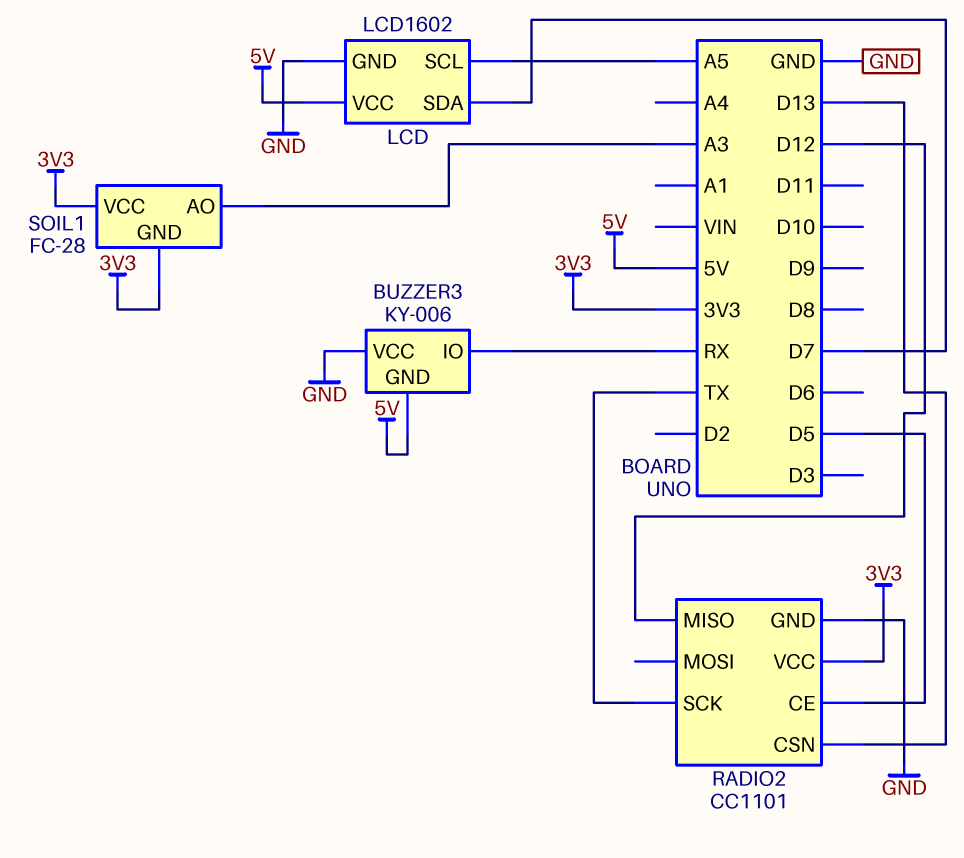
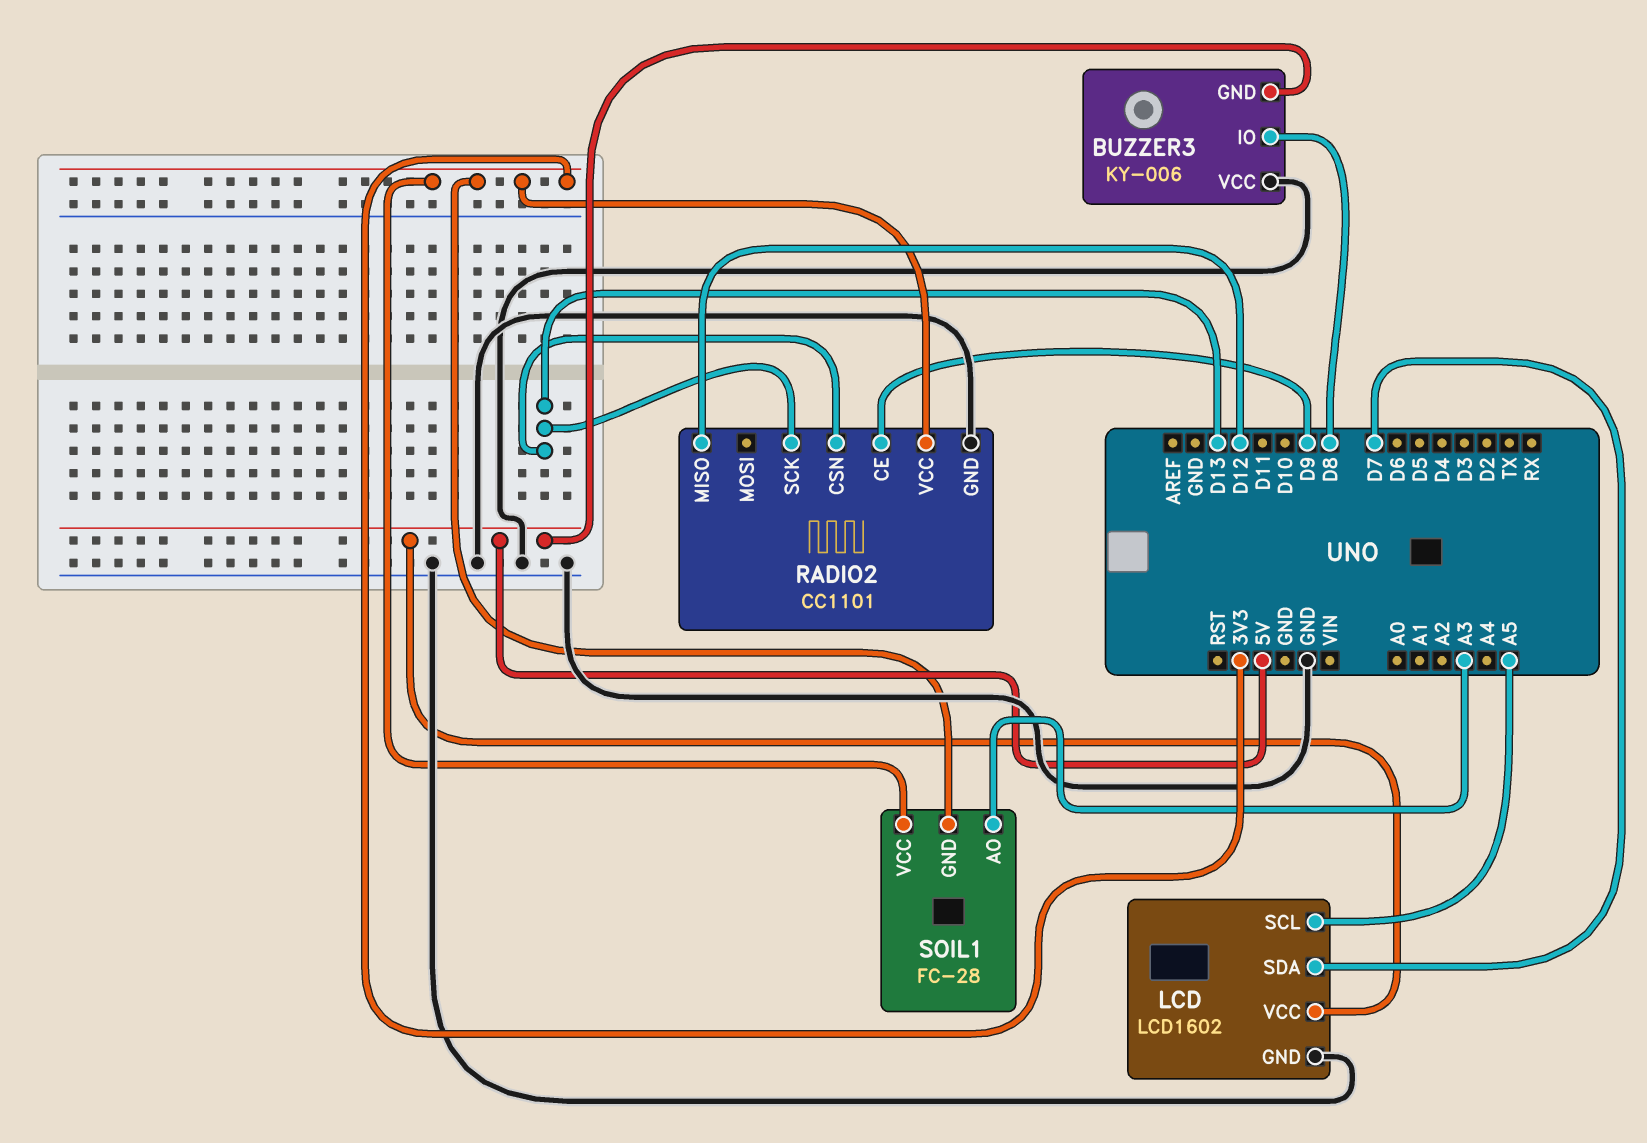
BUZZER3 pin IO: RX -> D8
RADIO2 pin CE: D5 -> D9
RADIO2 pin SCK: TX -> D13

